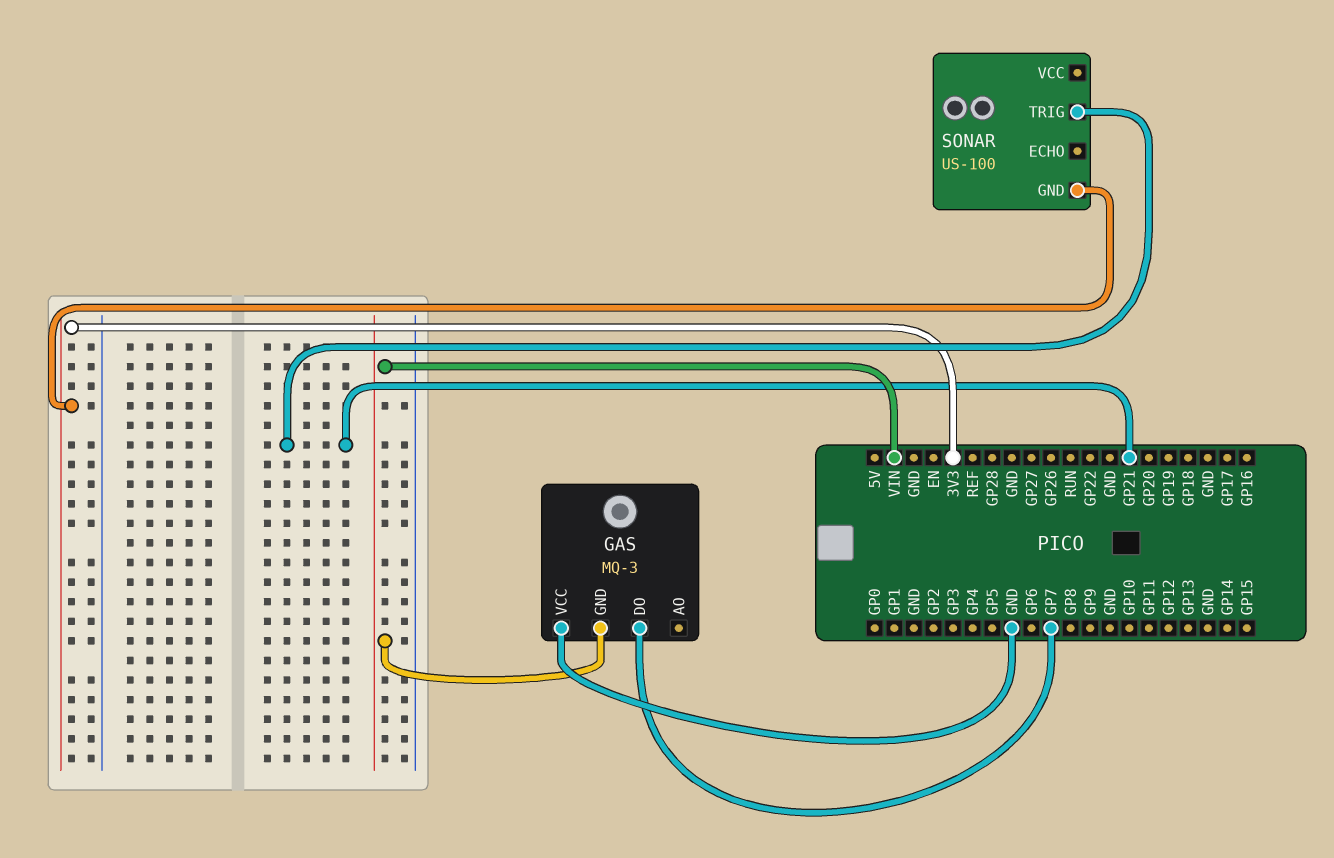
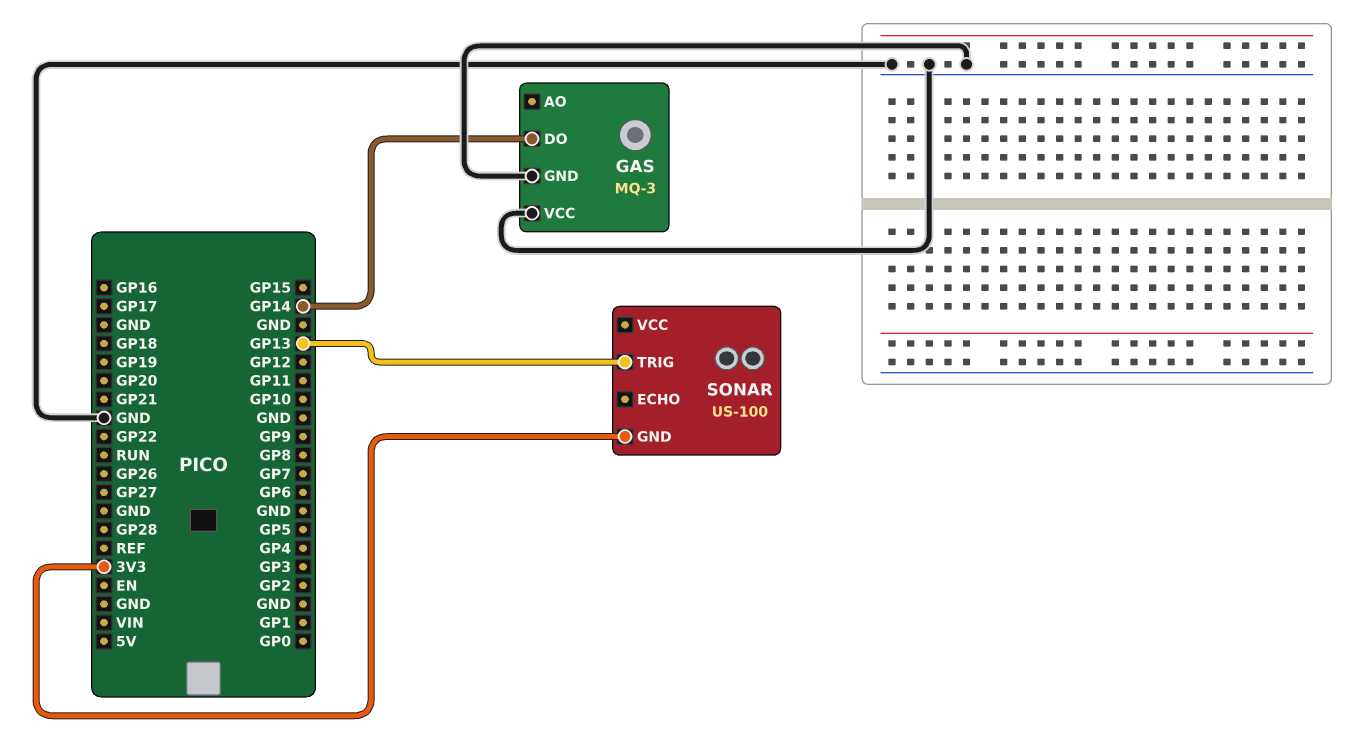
GAS pin DO: GP7 -> GP14
GAS pin GND: VIN -> GND
SONAR pin TRIG: GP21 -> GP13

